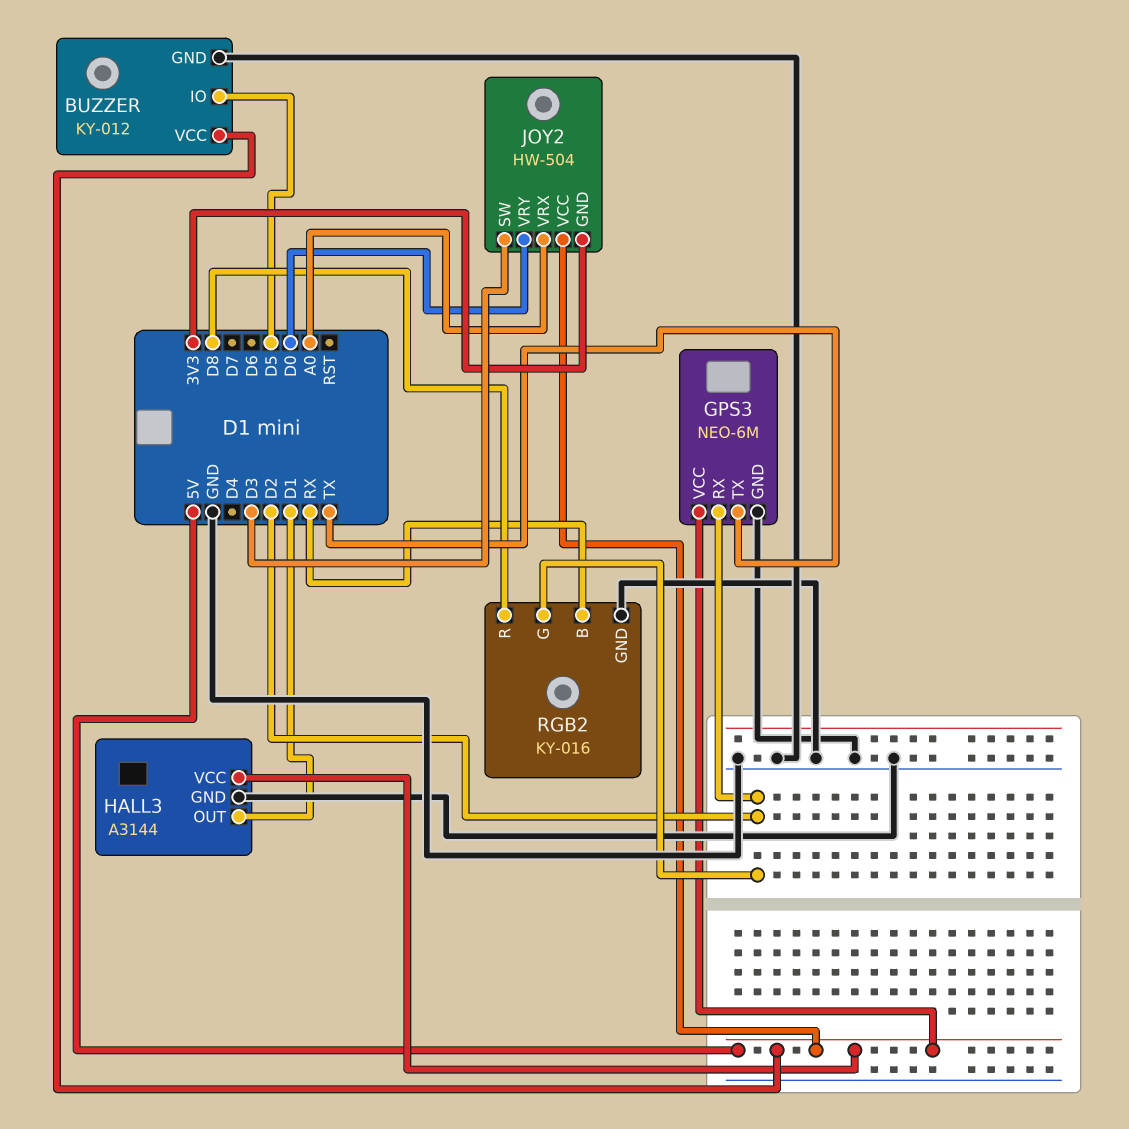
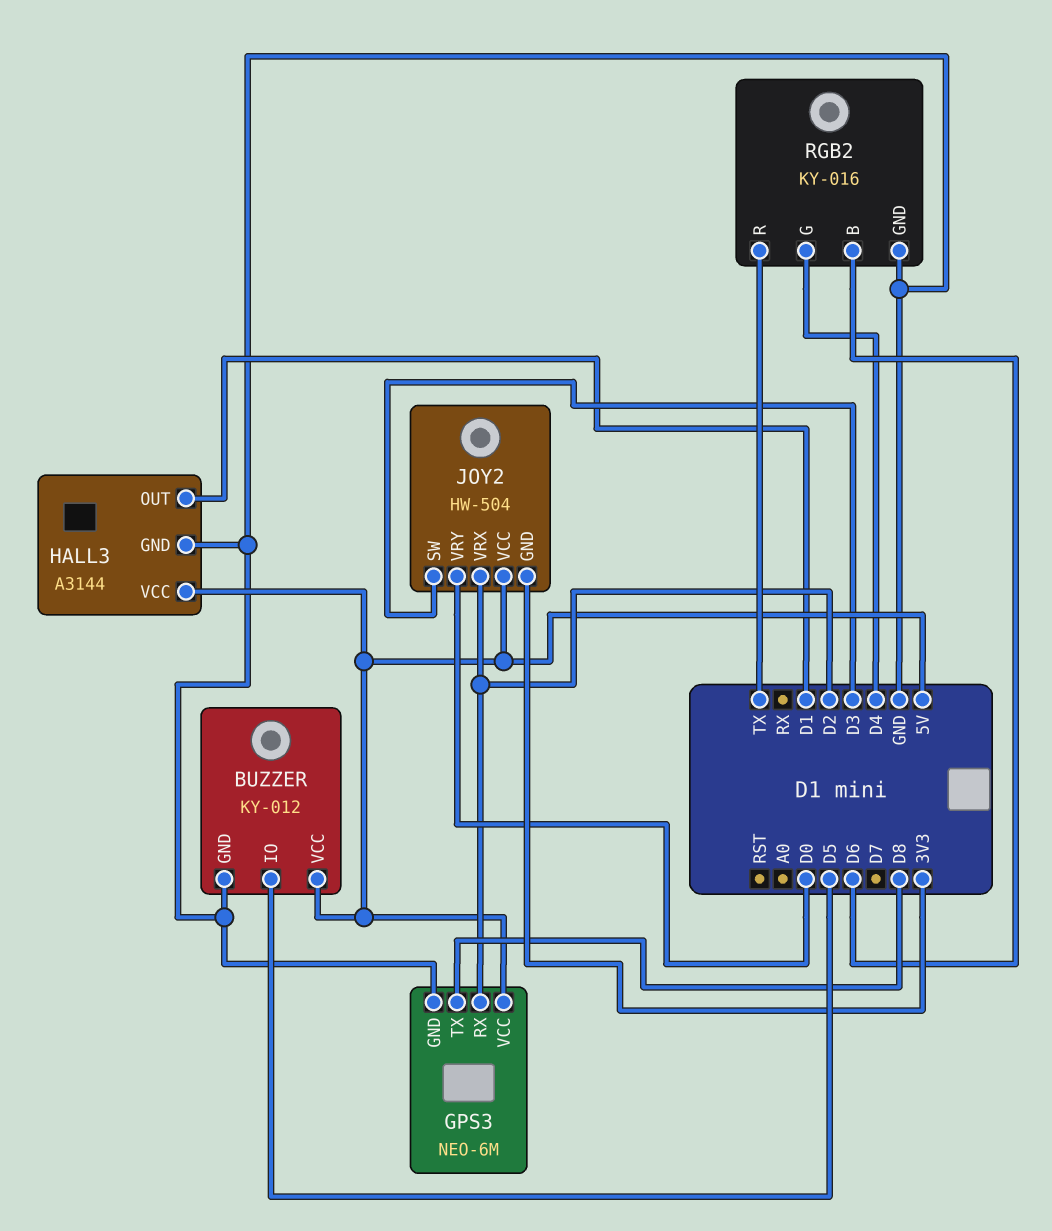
GPS3 pin TX: TX -> D8
JOY2 pin VRX: A0 -> D2
RGB2 pin B: RX -> D6
RGB2 pin G: D2 -> D4
RGB2 pin R: D8 -> TX

